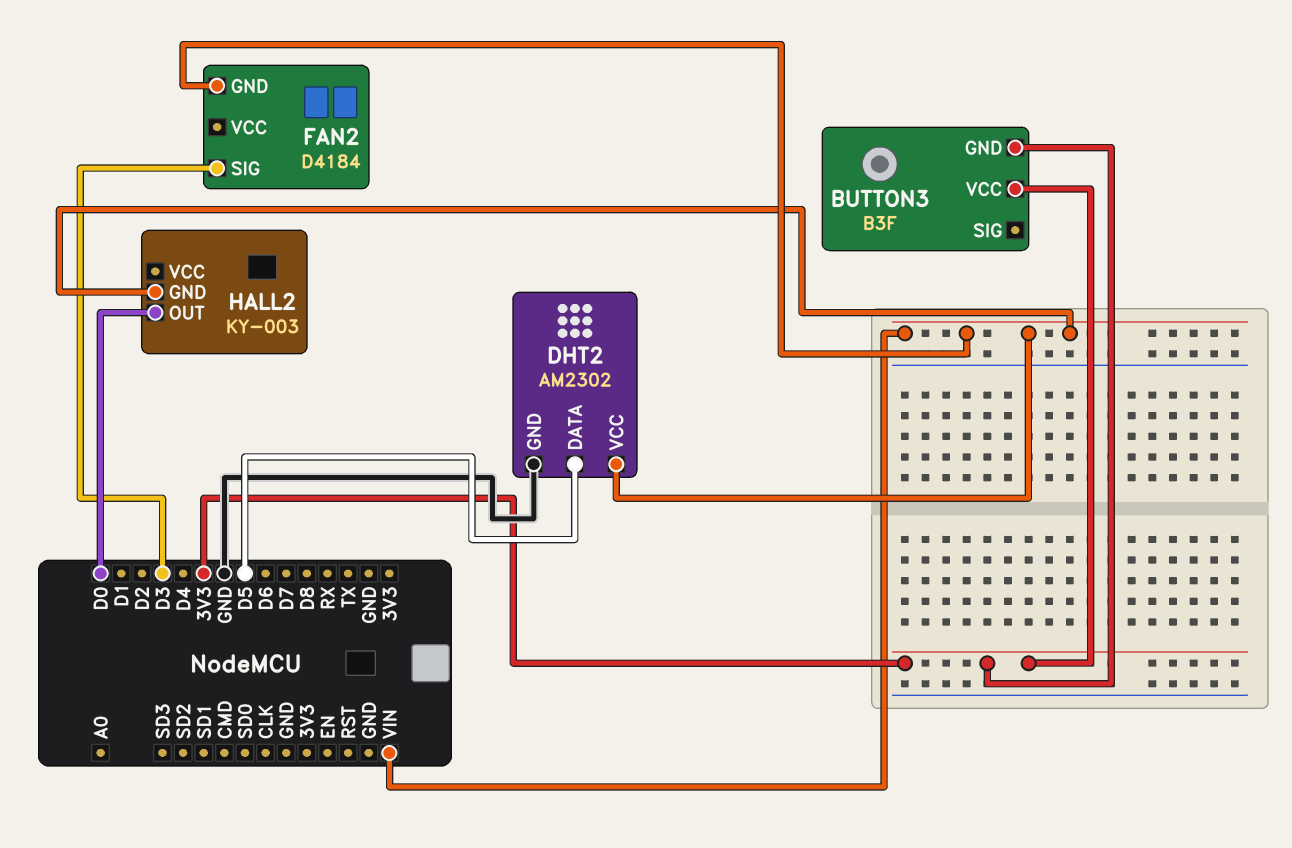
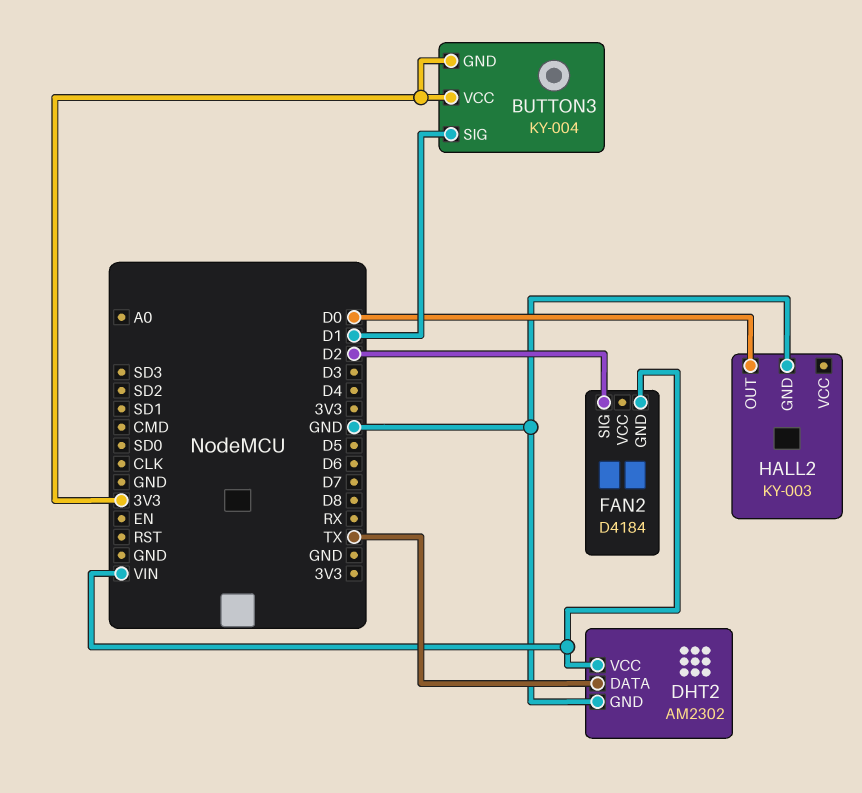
BUTTON3: B3F -> KY-004
BUTTON3 pin SIG: none -> D1
DHT2 pin DATA: D5 -> TX
FAN2 pin SIG: D3 -> D2
HALL2 pin GND: VIN -> GND

